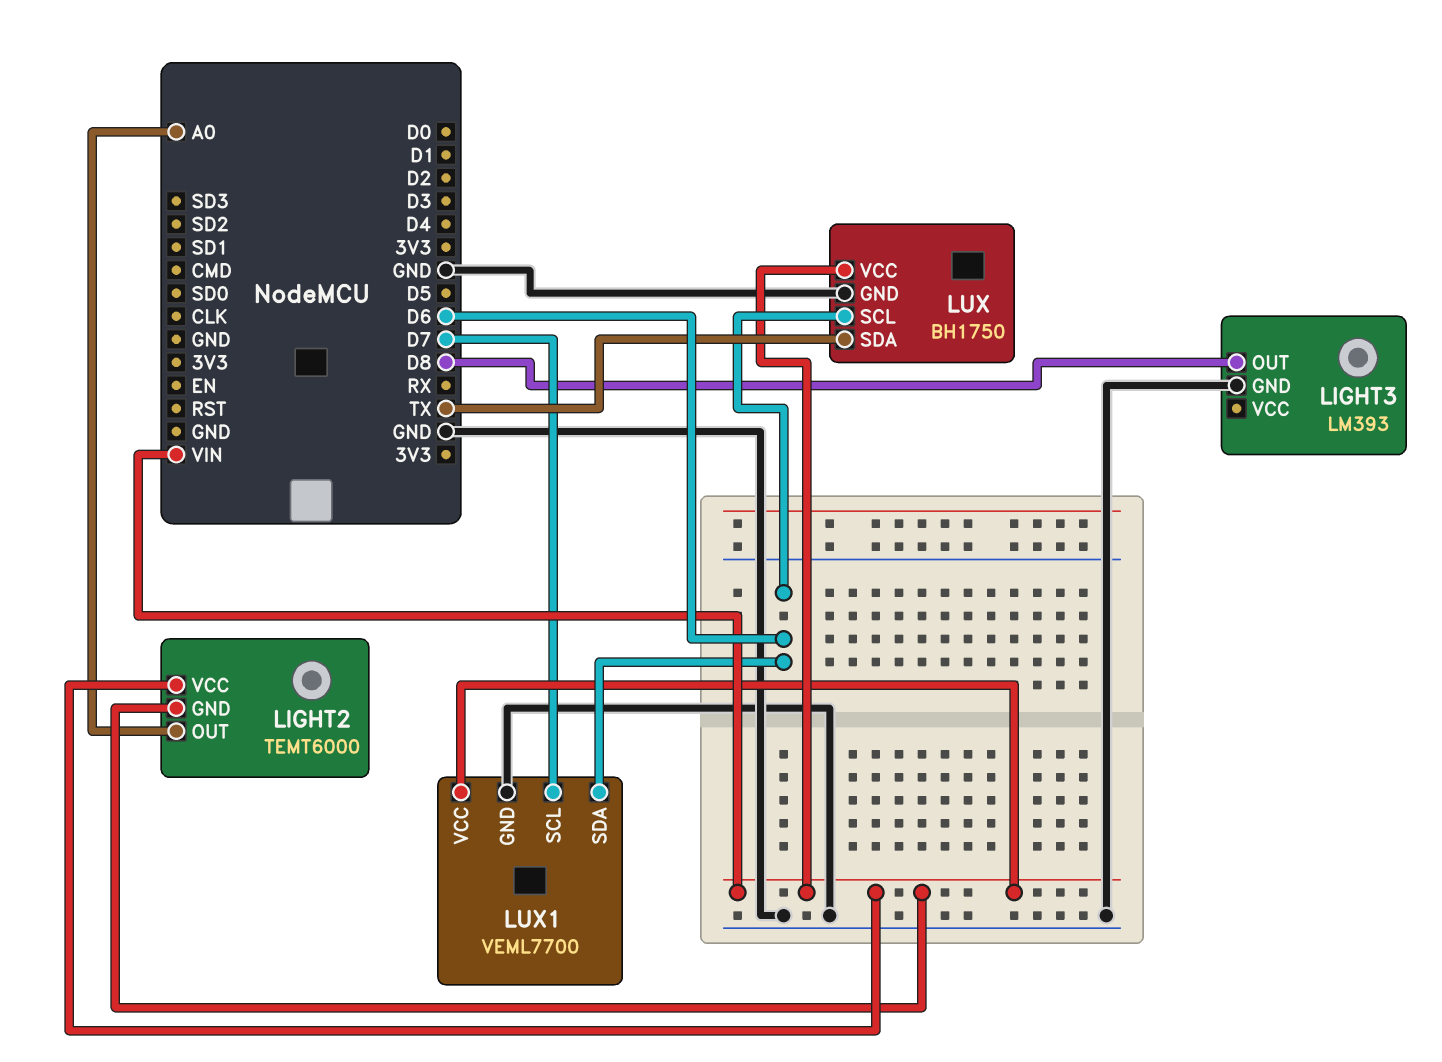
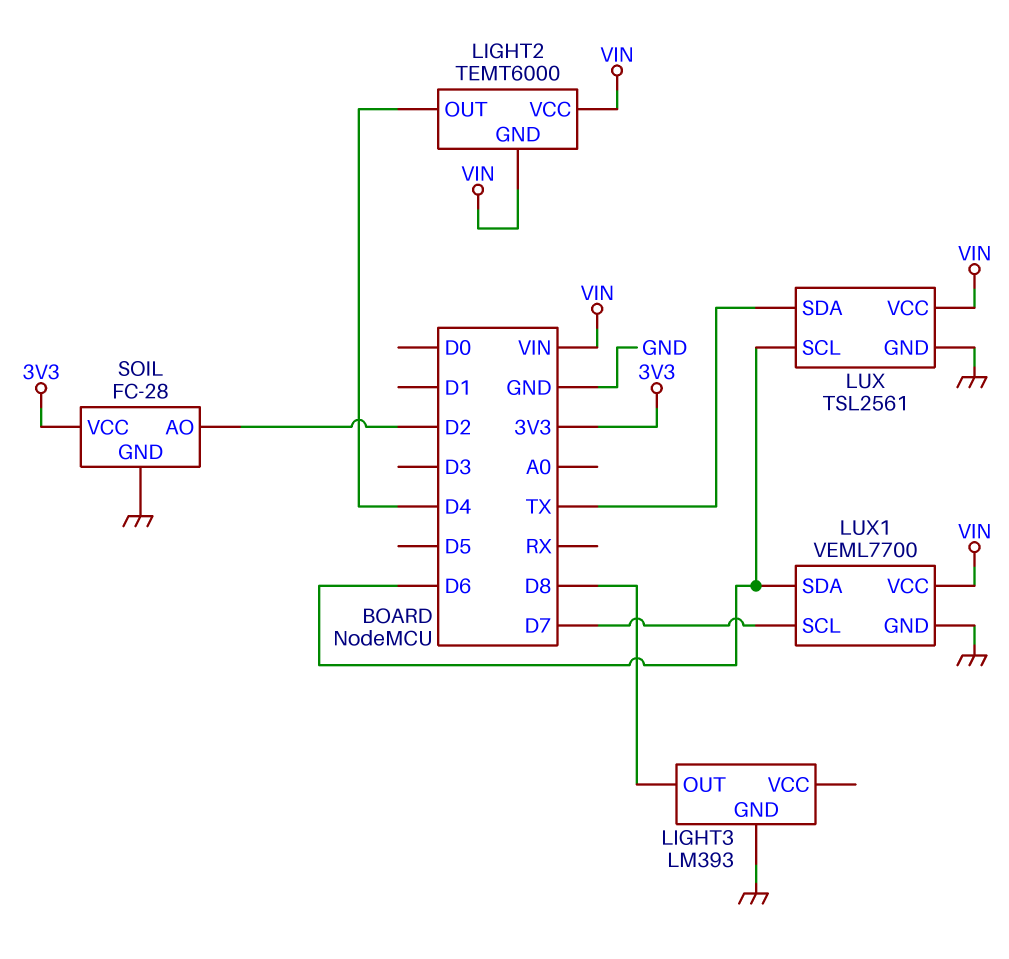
LIGHT2 pin OUT: A0 -> D4
LUX: BH1750 -> TSL2561
SOIL: none -> FC-28
SOIL pin AO: none -> D2
SOIL pin GND: none -> GND
SOIL pin VCC: none -> 3V3

